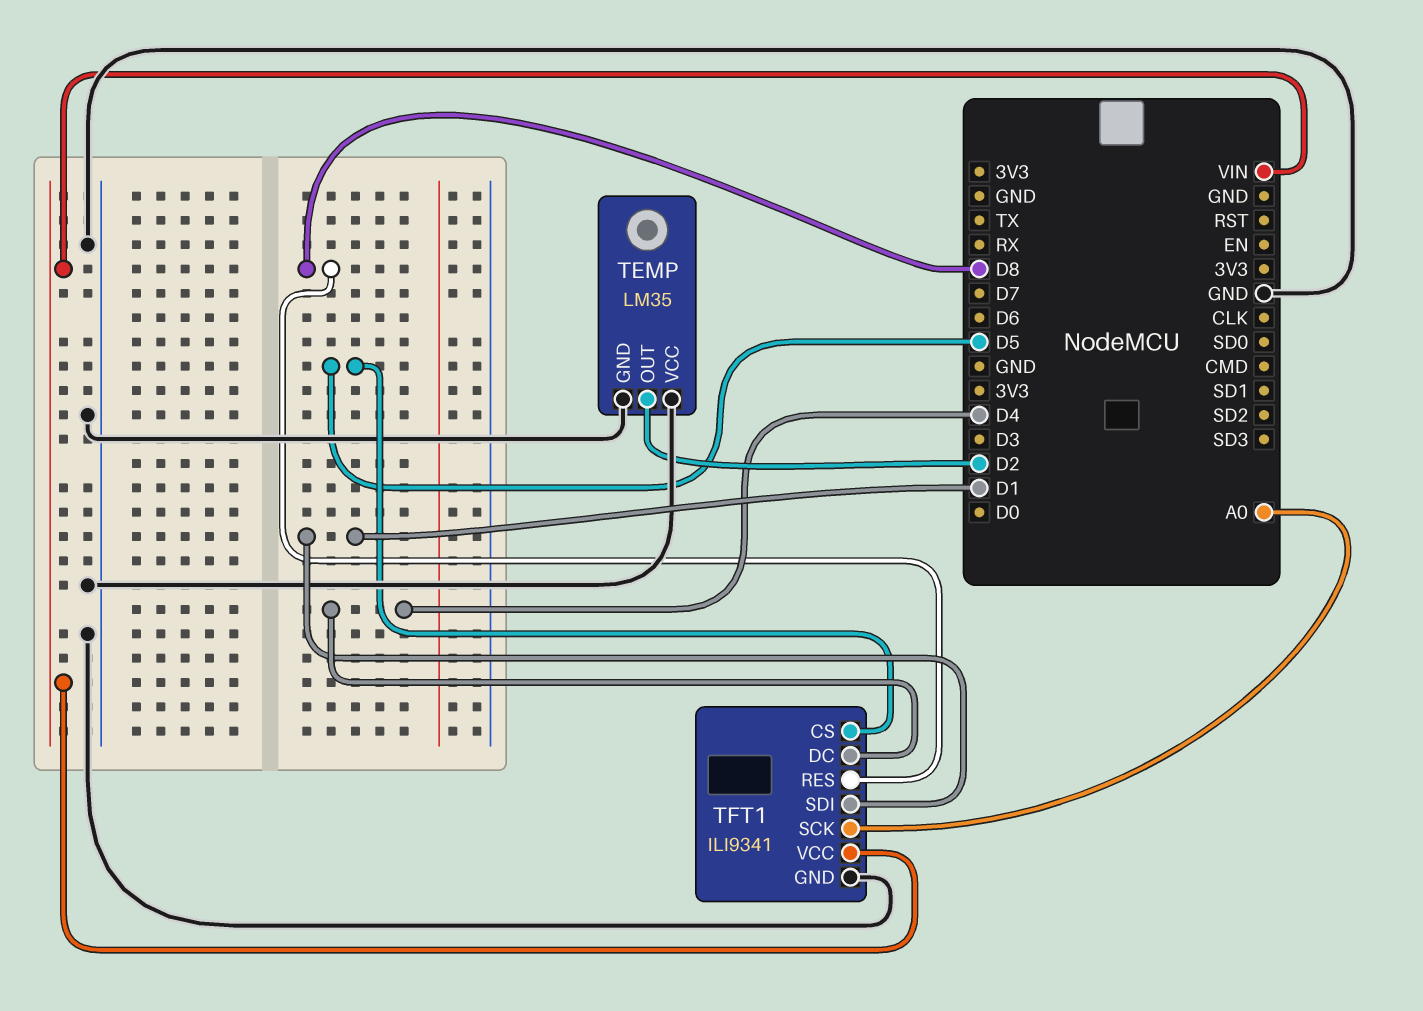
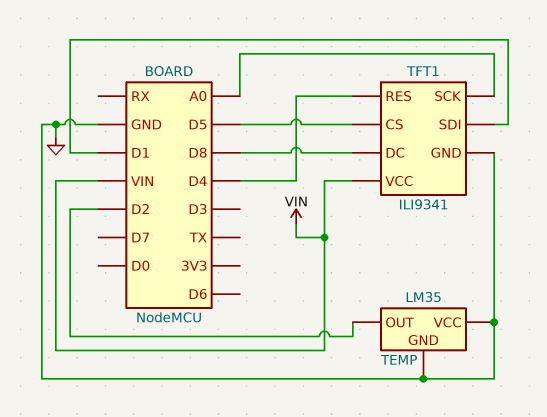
TFT1 pin DC: D4 -> D8
TFT1 pin RES: D8 -> D4

